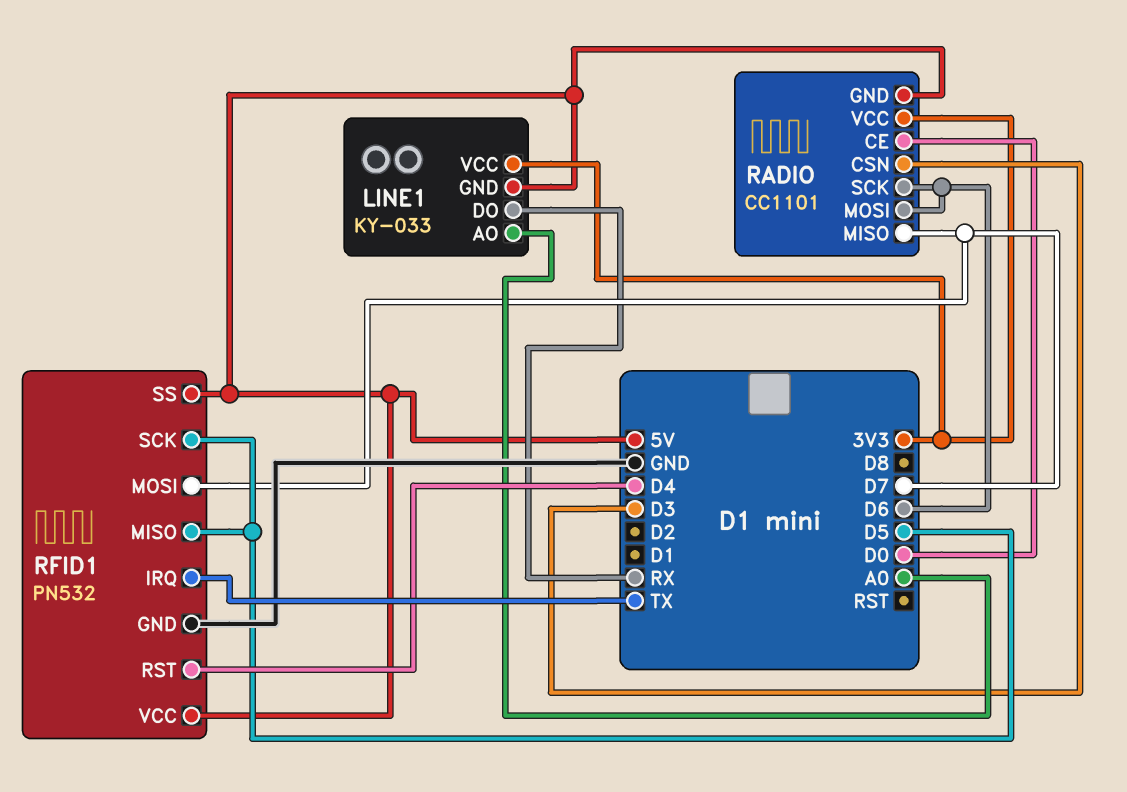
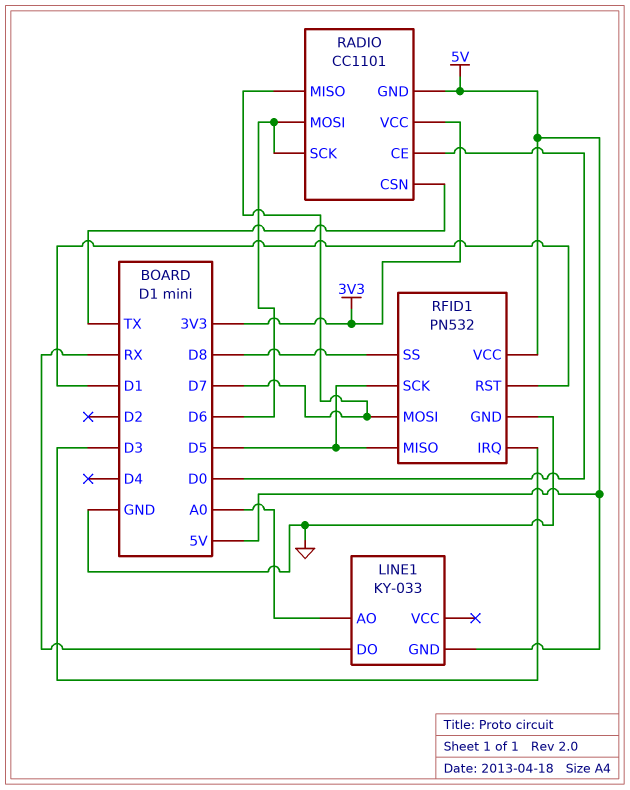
LINE1 pin VCC: 3V3 -> none
RADIO pin CSN: D3 -> TX
RFID1 pin IRQ: TX -> D3
RFID1 pin RST: D4 -> D1
RFID1 pin SS: 5V -> D8

